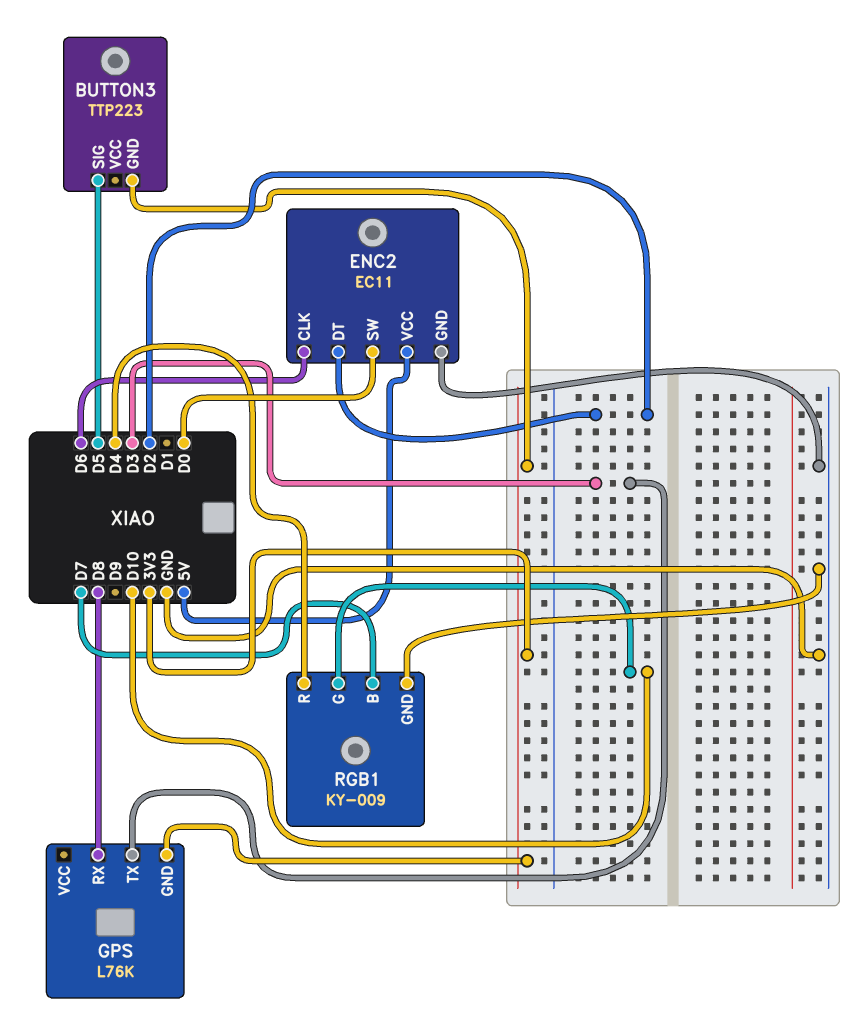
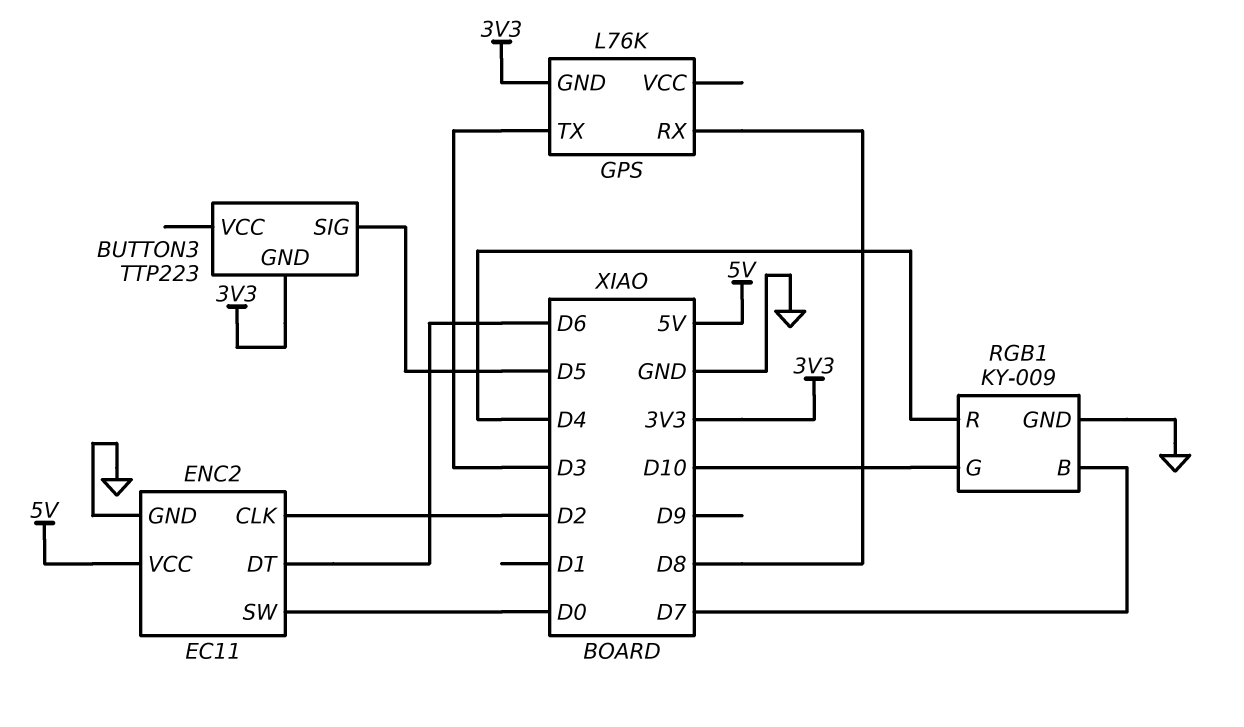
ENC2 pin CLK: D6 -> D2
ENC2 pin DT: D2 -> D6

